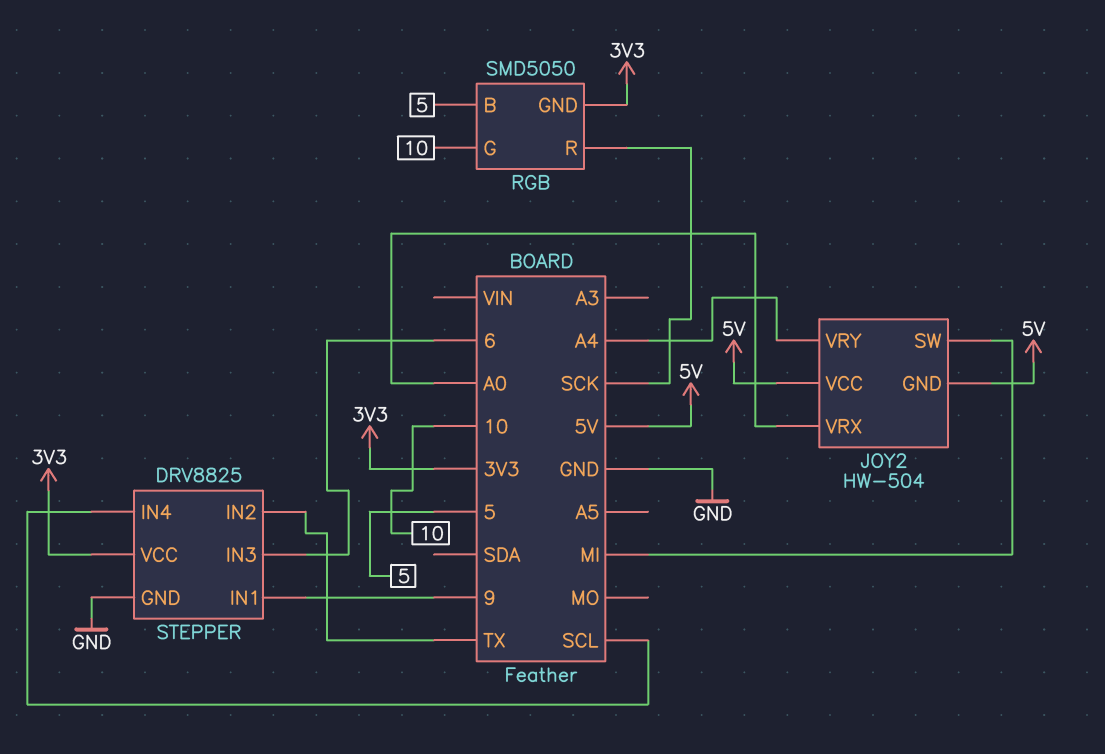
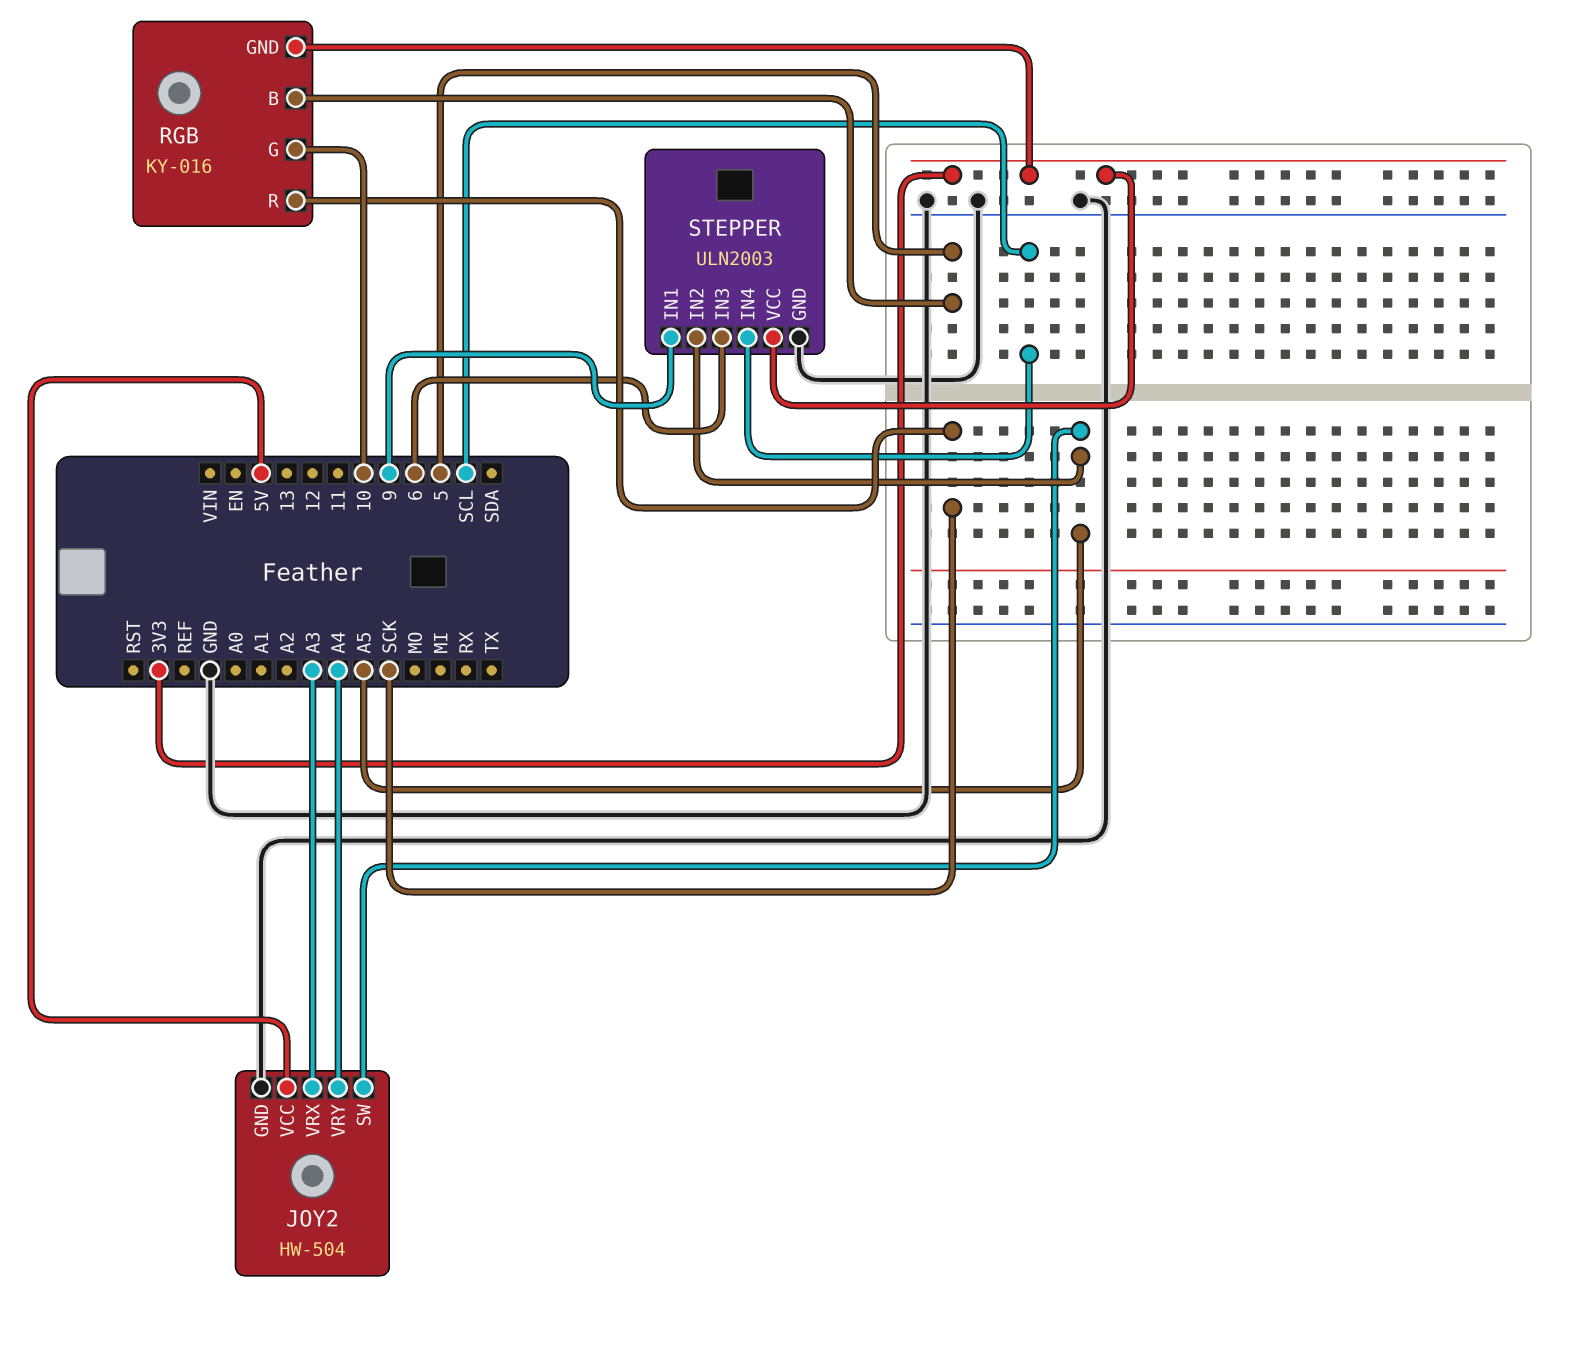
JOY2 pin GND: 5V -> GND
JOY2 pin SW: MI -> A5
JOY2 pin VRX: A0 -> A3
RGB: SMD5050 -> KY-016
STEPPER: DRV8825 -> ULN2003
STEPPER pin IN2: TX -> A5

